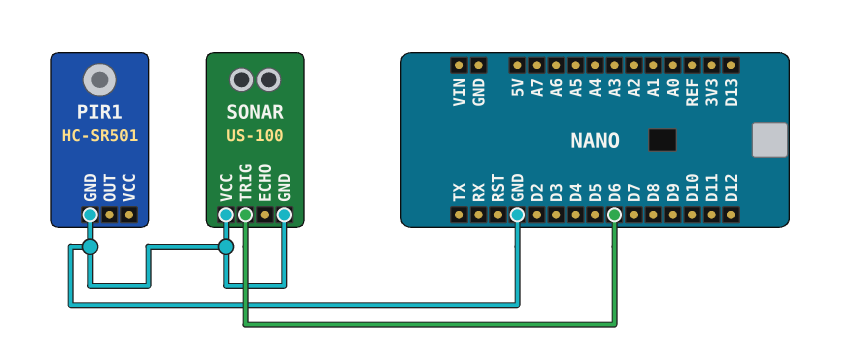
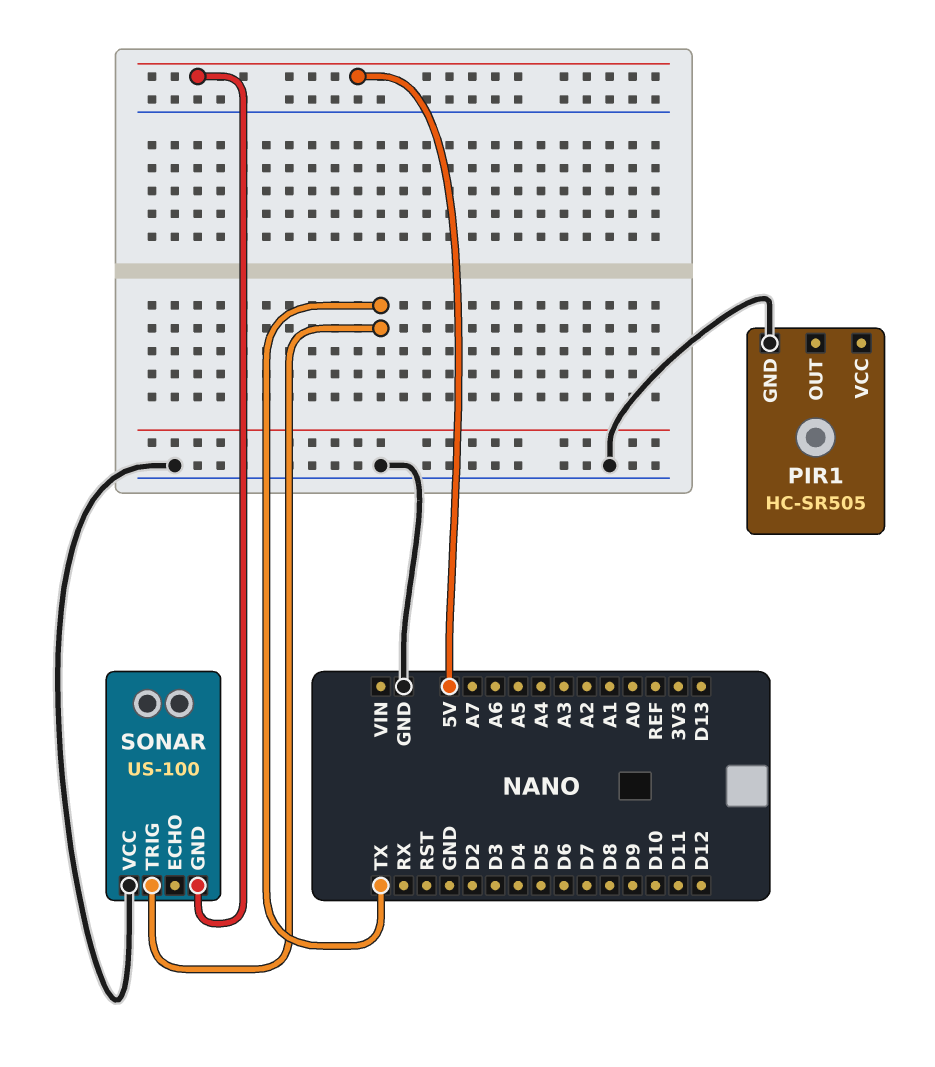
PIR1: HC-SR501 -> HC-SR505
SONAR pin GND: GND -> 5V
SONAR pin TRIG: D6 -> TX

